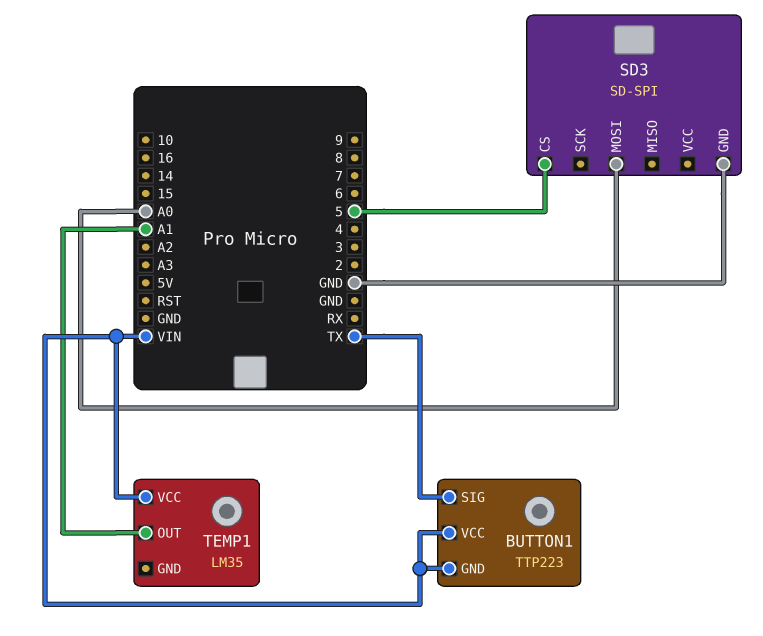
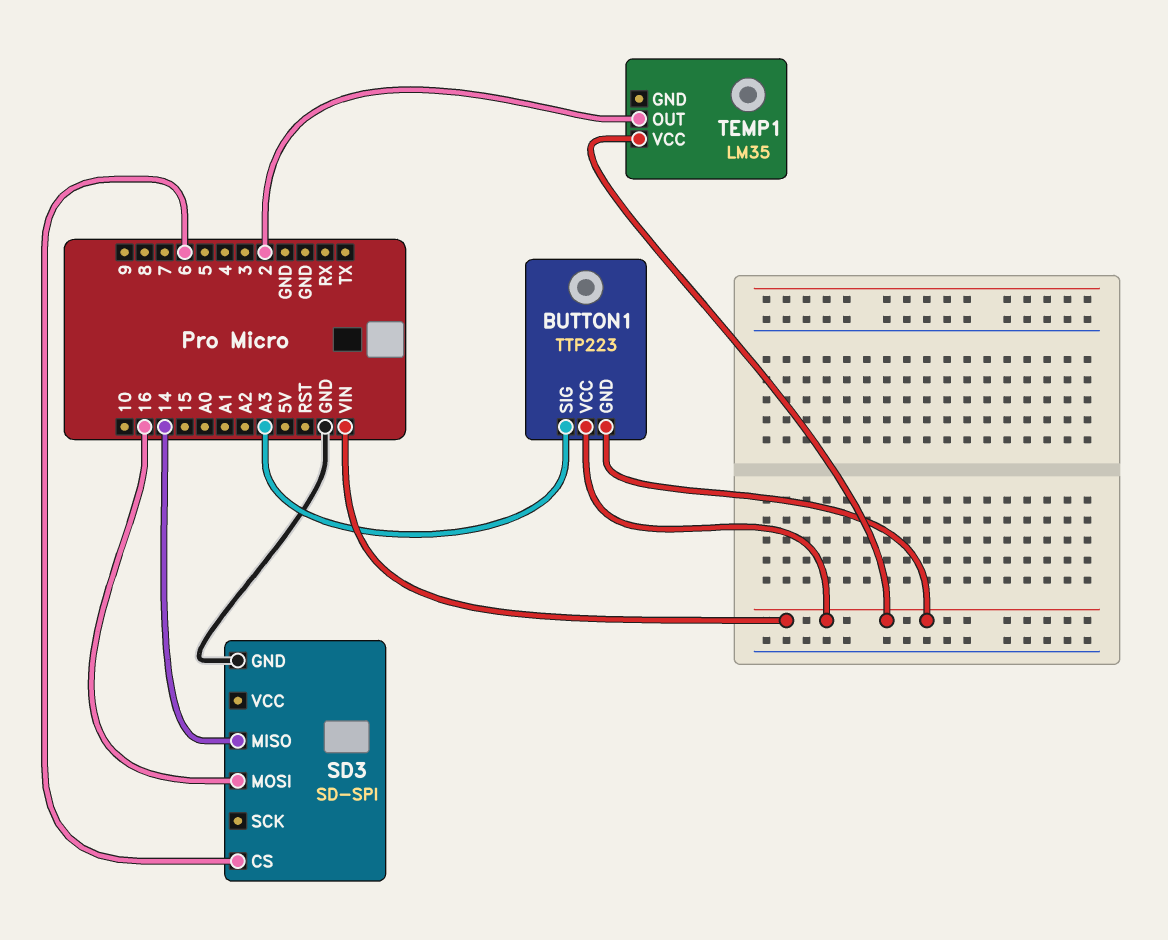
BUTTON1 pin SIG: TX -> A3
SD3 pin CS: 5 -> 6
SD3 pin MISO: none -> 14
SD3 pin MOSI: A0 -> 16
TEMP1 pin OUT: A1 -> 2

